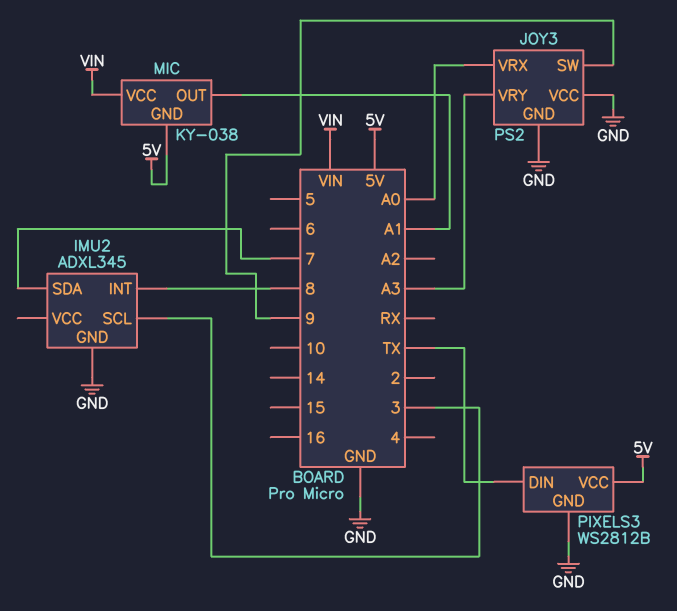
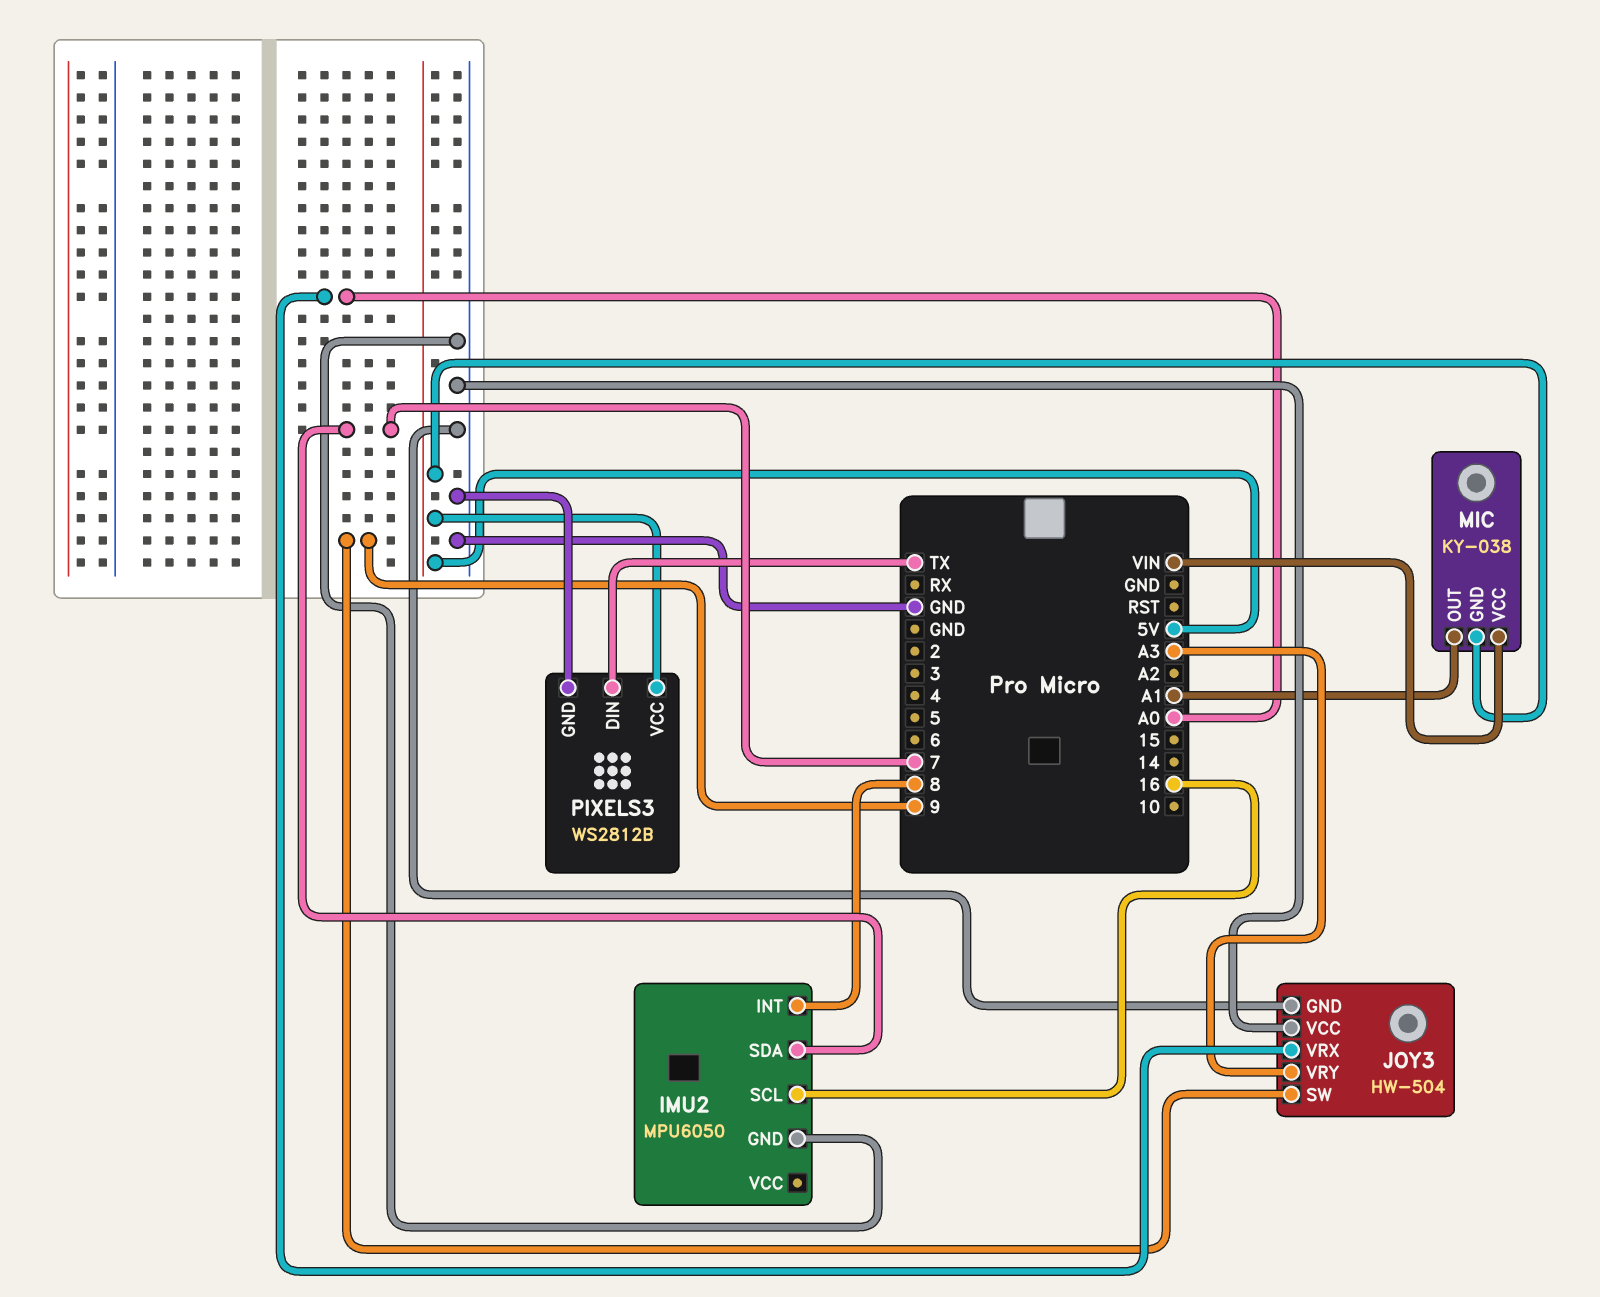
IMU2: ADXL345 -> MPU6050
IMU2 pin SCL: 3 -> 16
JOY3: PS2 -> HW-504

